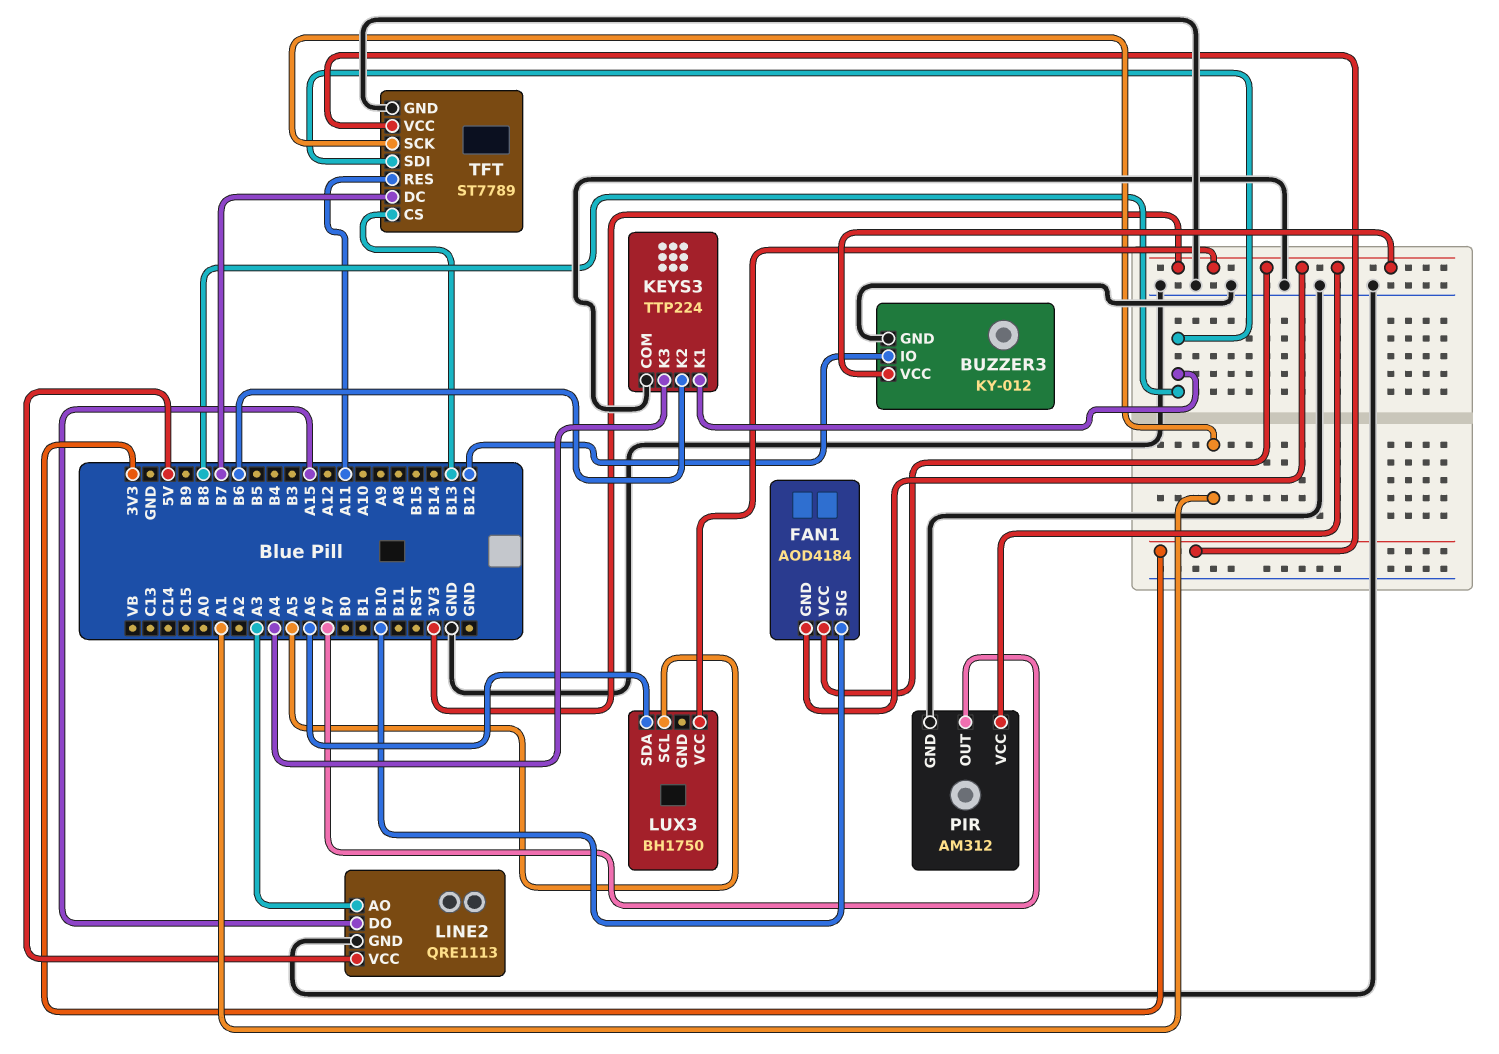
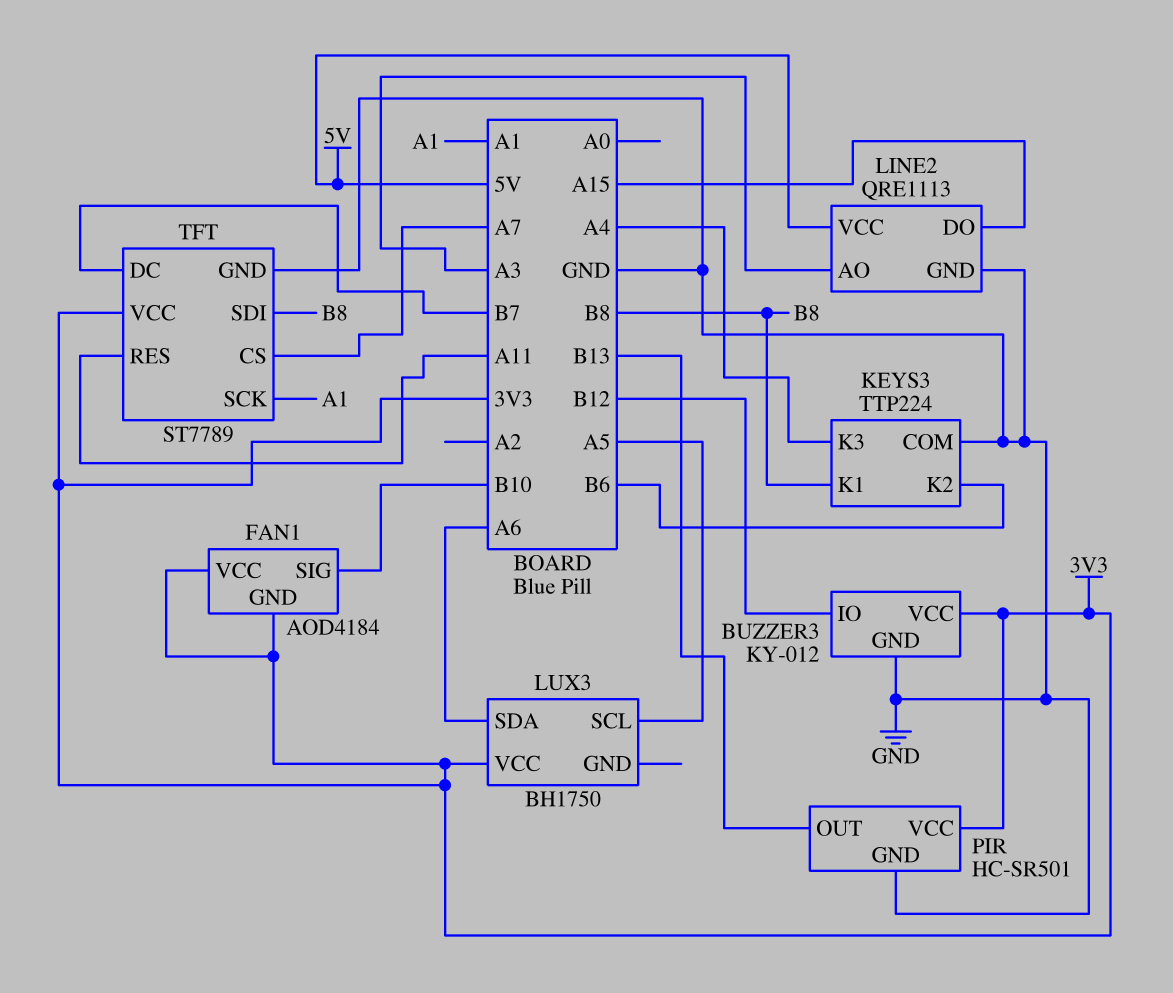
PIR: AM312 -> HC-SR501
PIR pin OUT: A7 -> B13
TFT pin CS: B13 -> A7

